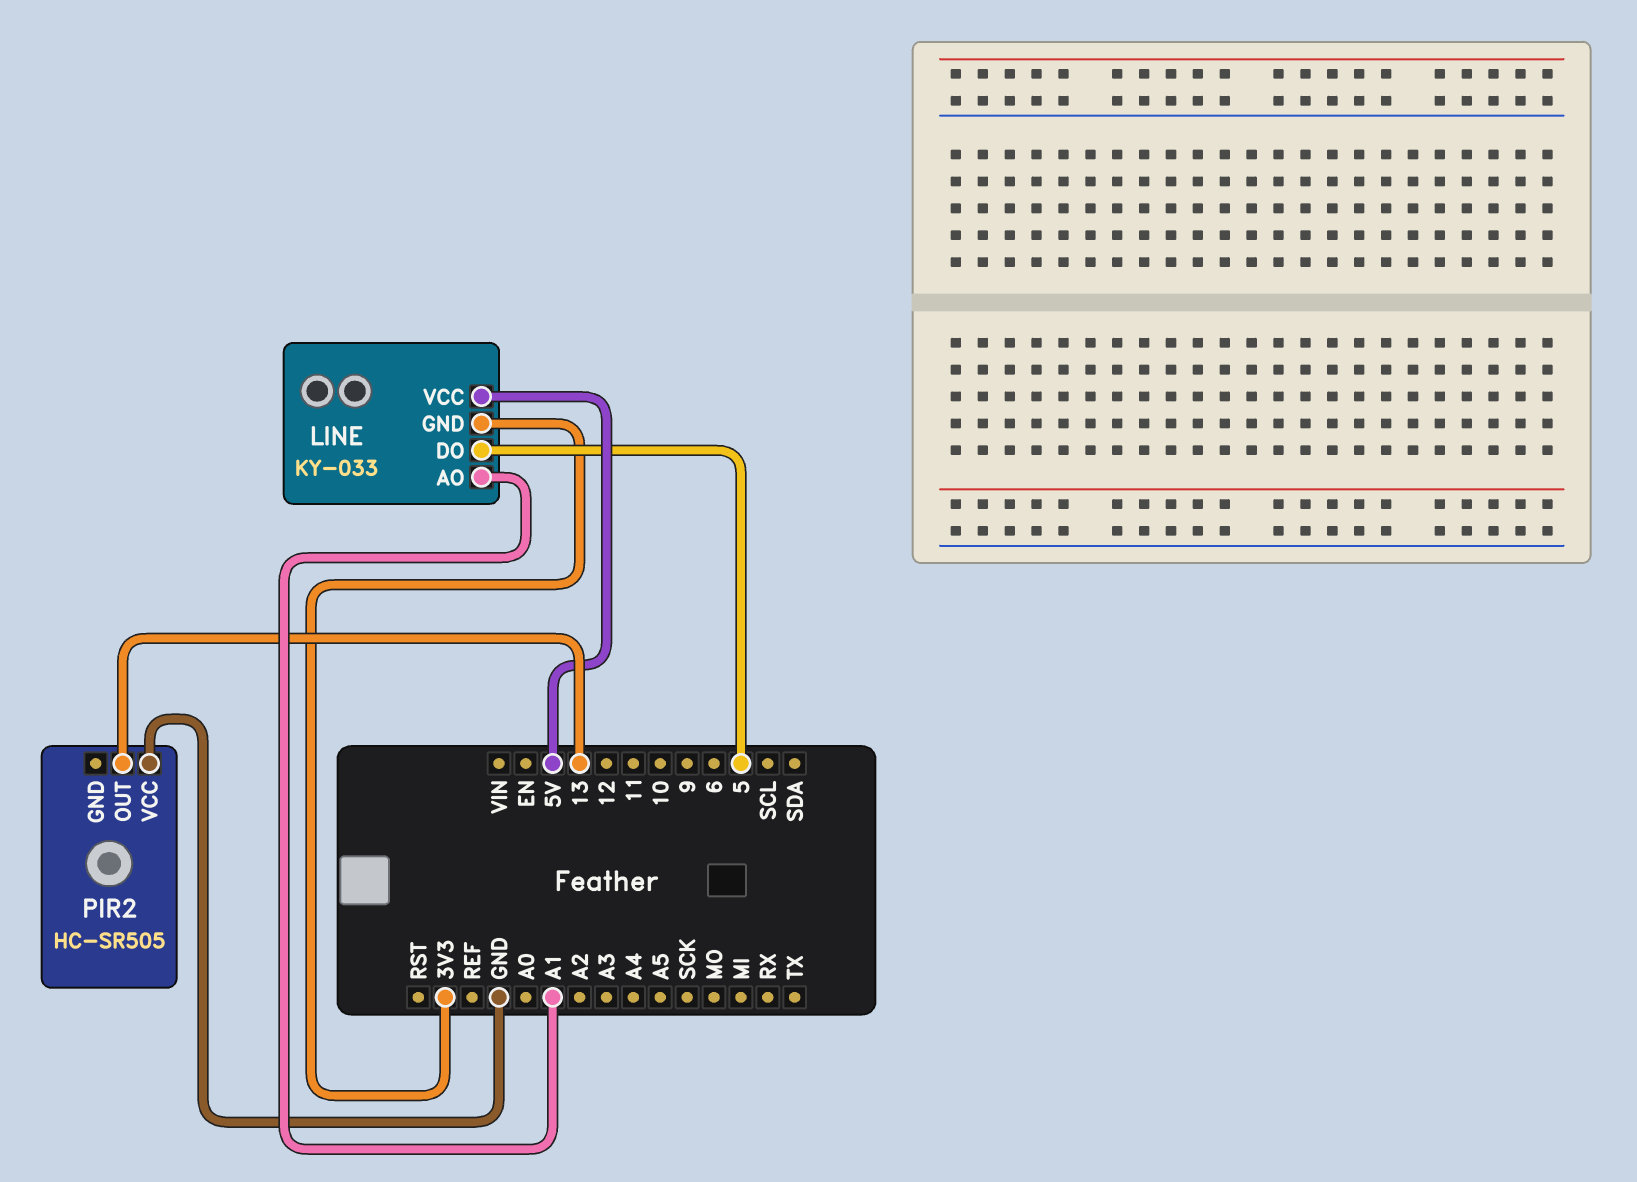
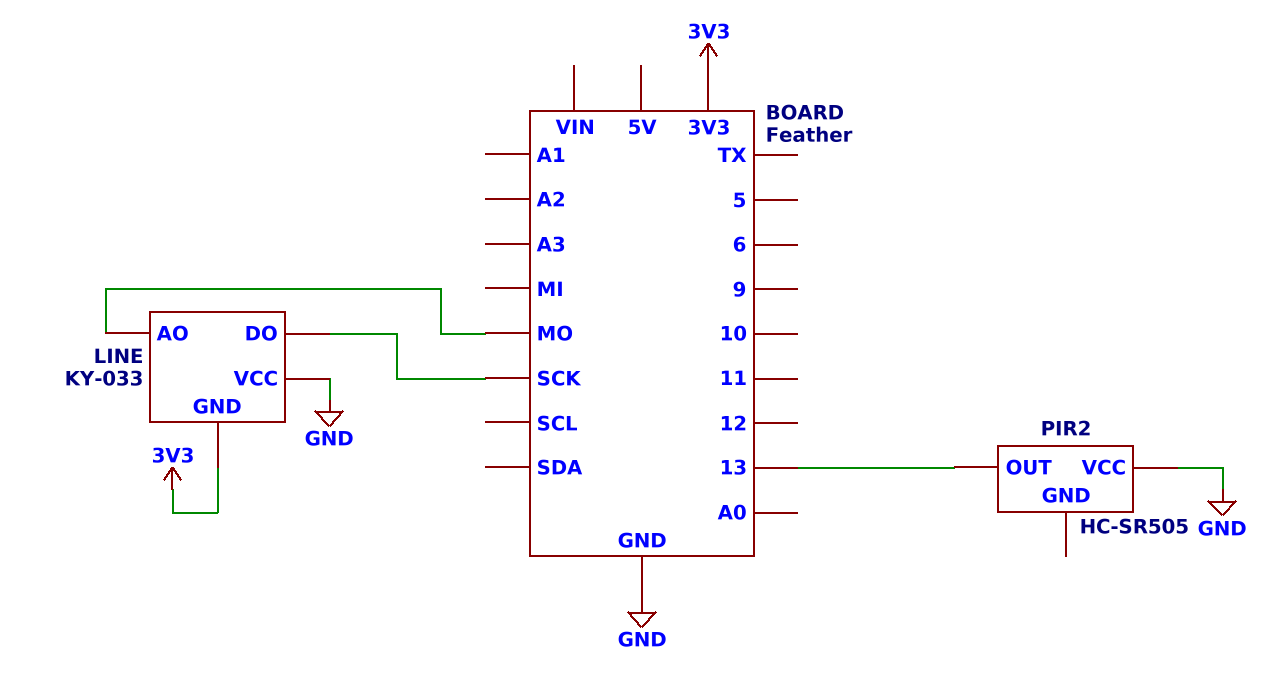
LINE pin AO: A1 -> MO
LINE pin DO: 5 -> SCK
LINE pin VCC: 5V -> GND

